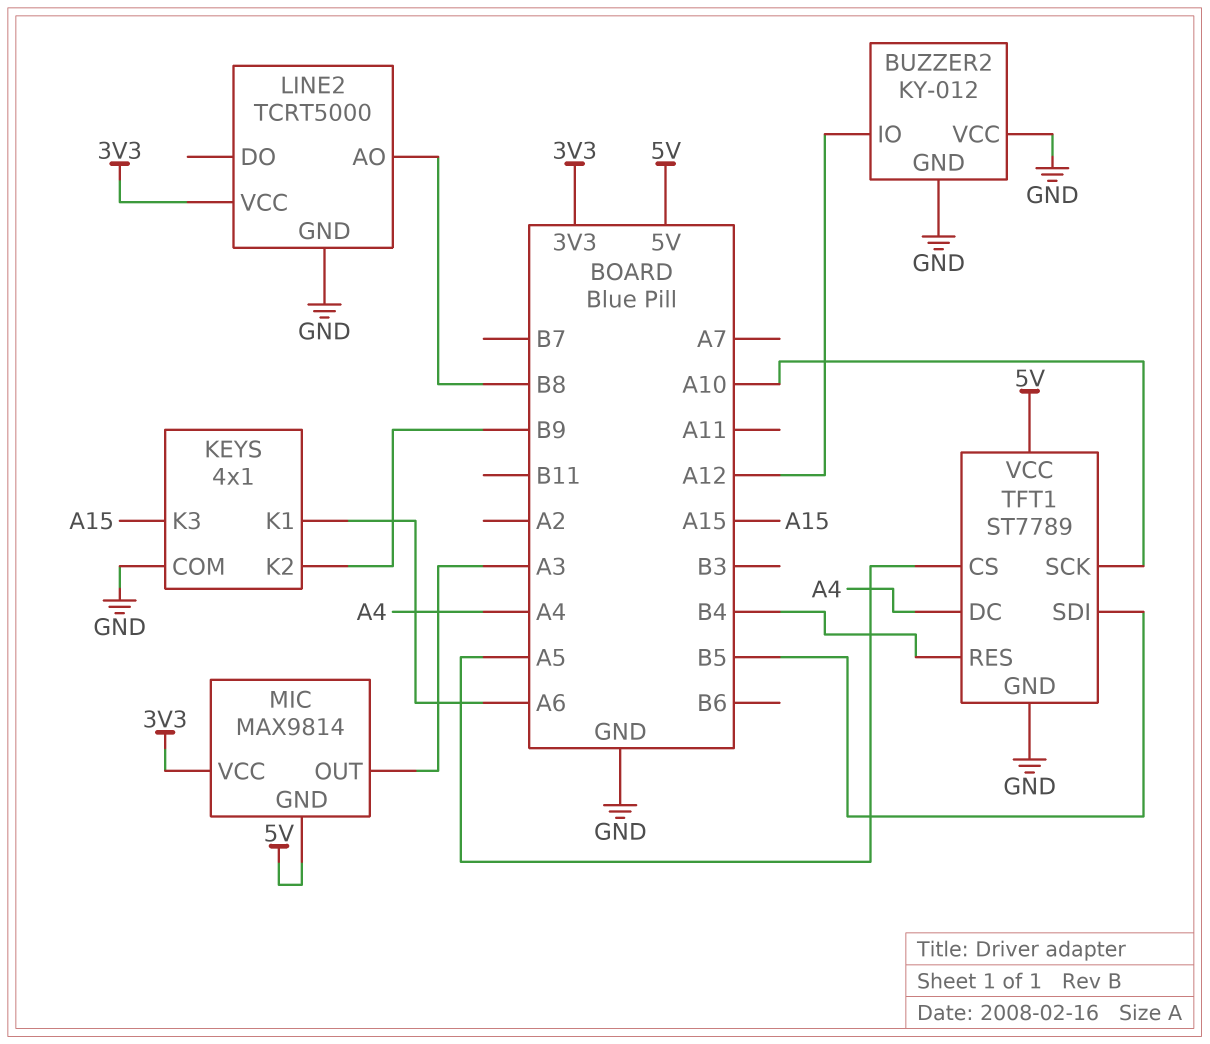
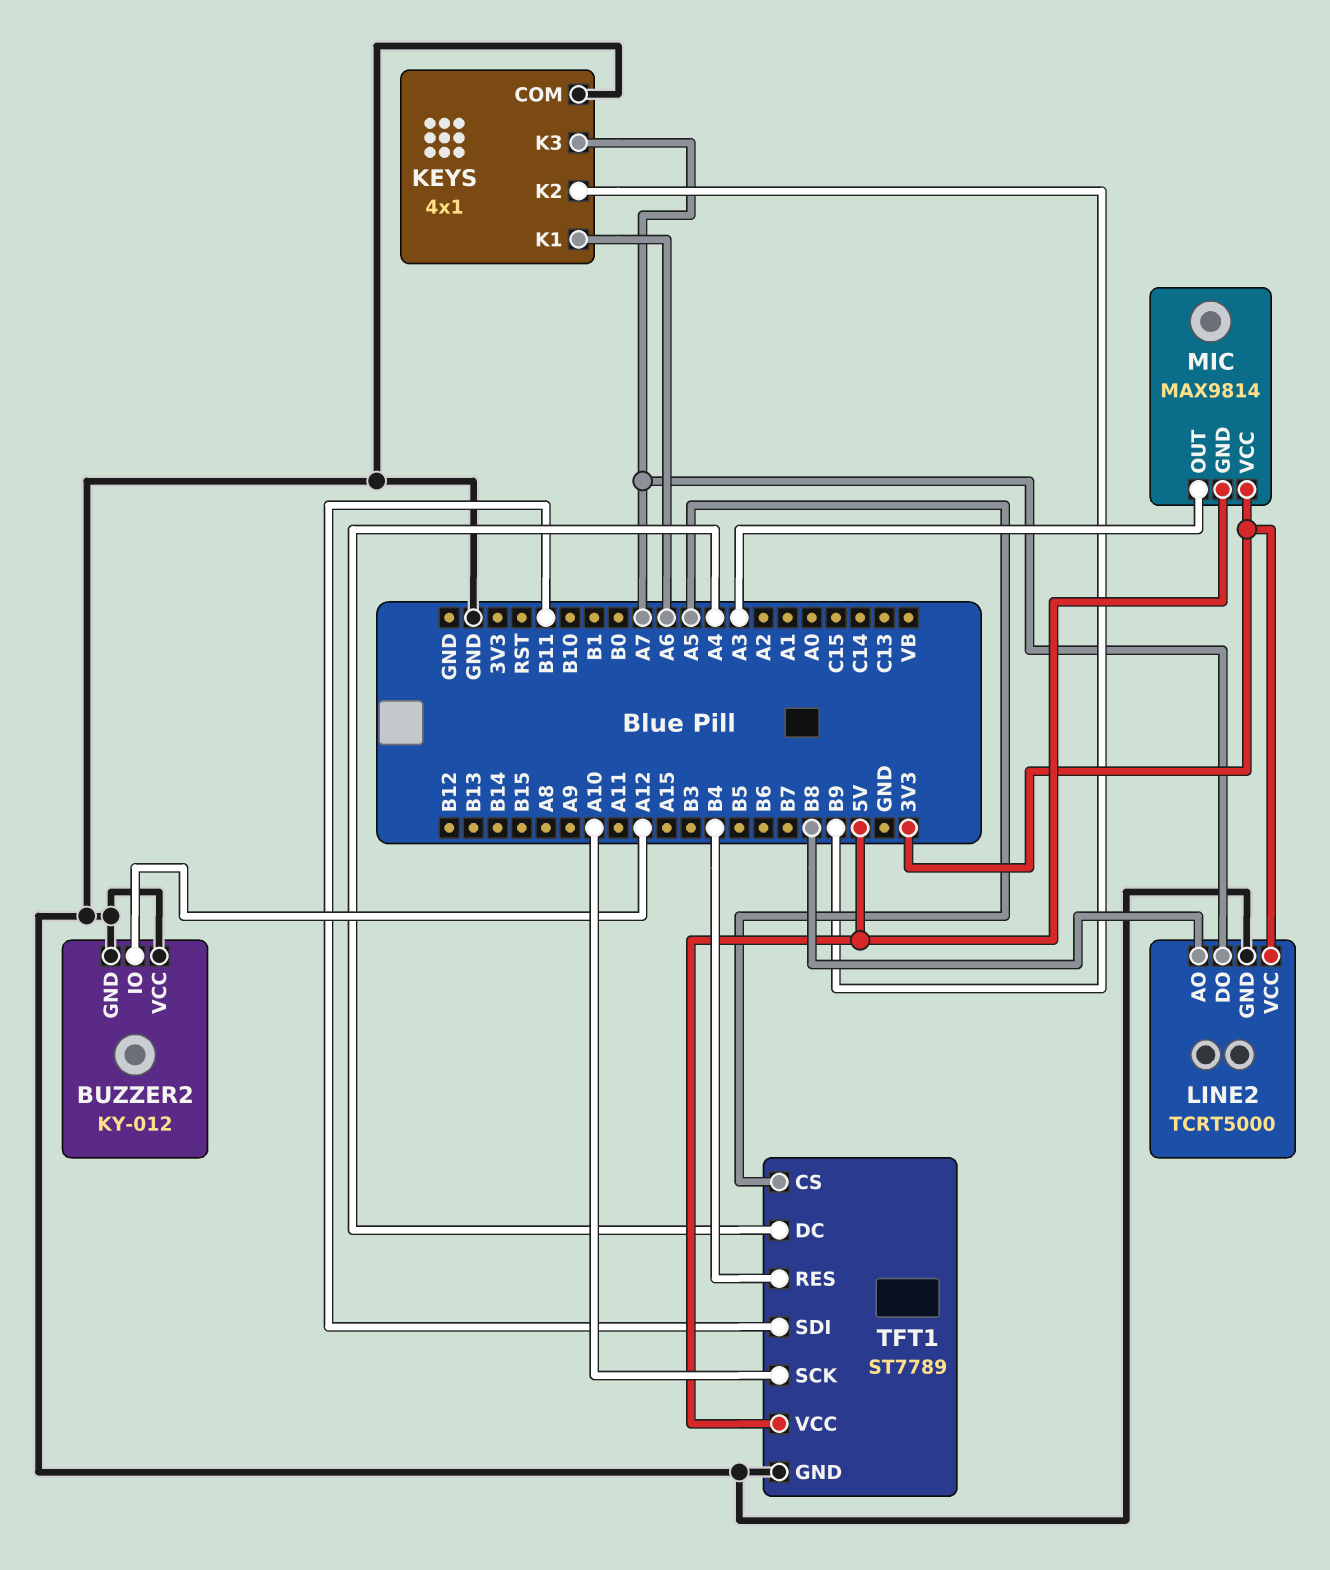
KEYS pin K3: A15 -> A7
LINE2 pin DO: none -> A7
TFT1 pin SDI: B5 -> B11

